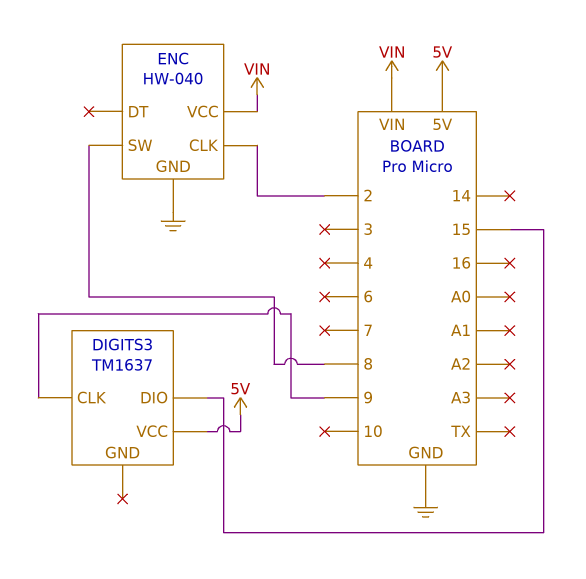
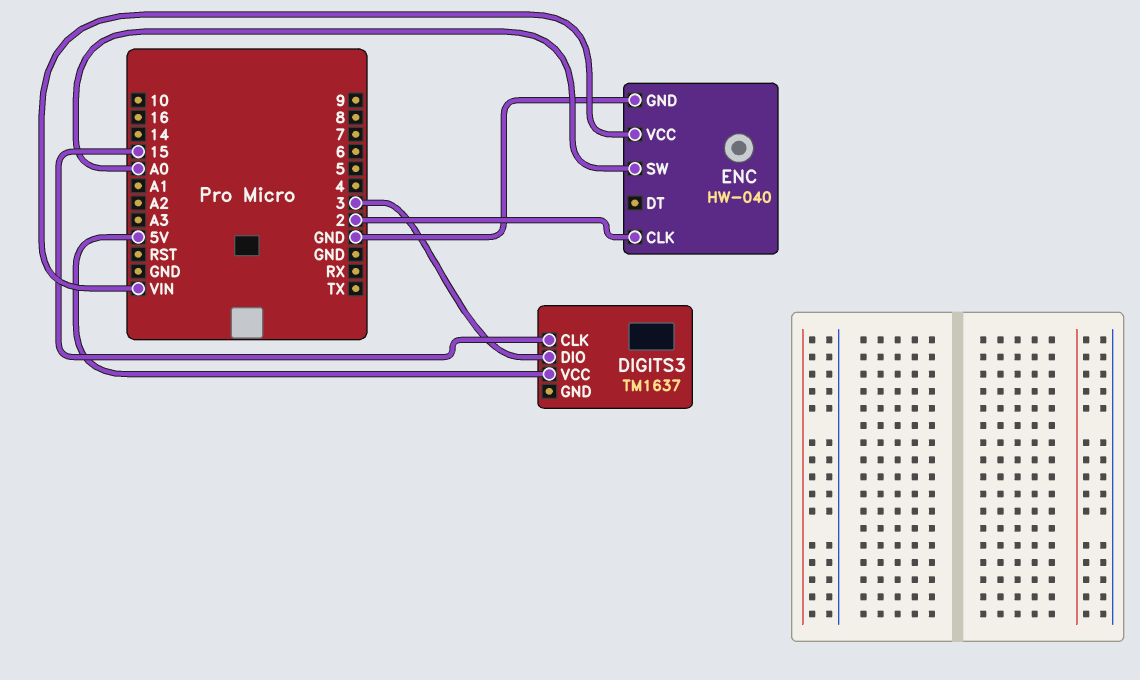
DIGITS3 pin CLK: 9 -> 15
DIGITS3 pin DIO: 15 -> 3
ENC pin SW: 8 -> A0

